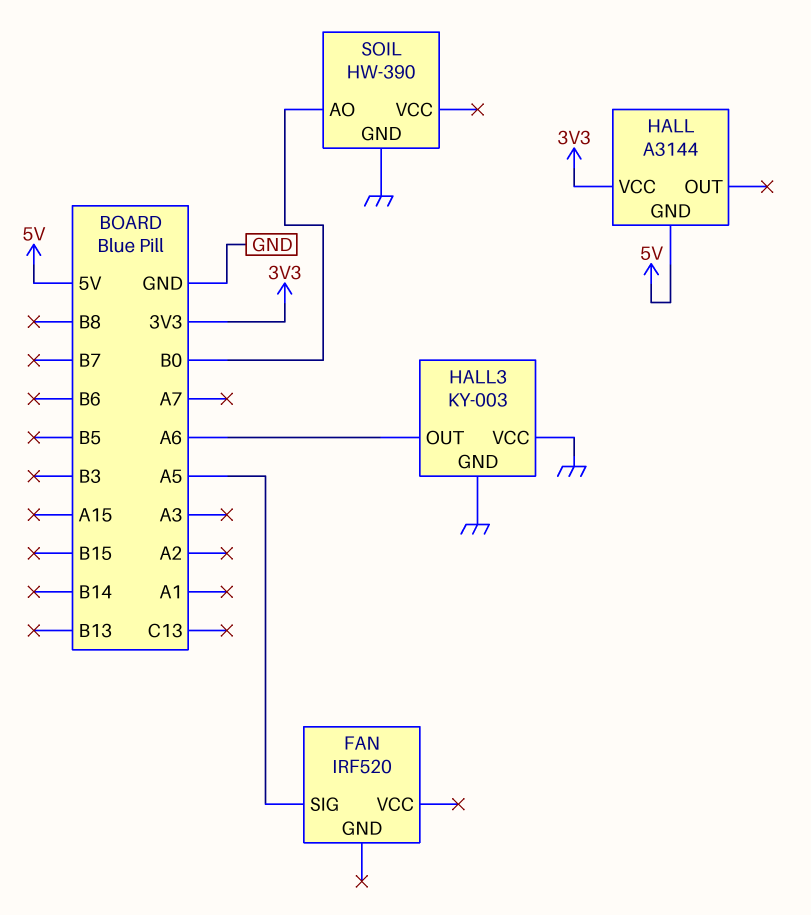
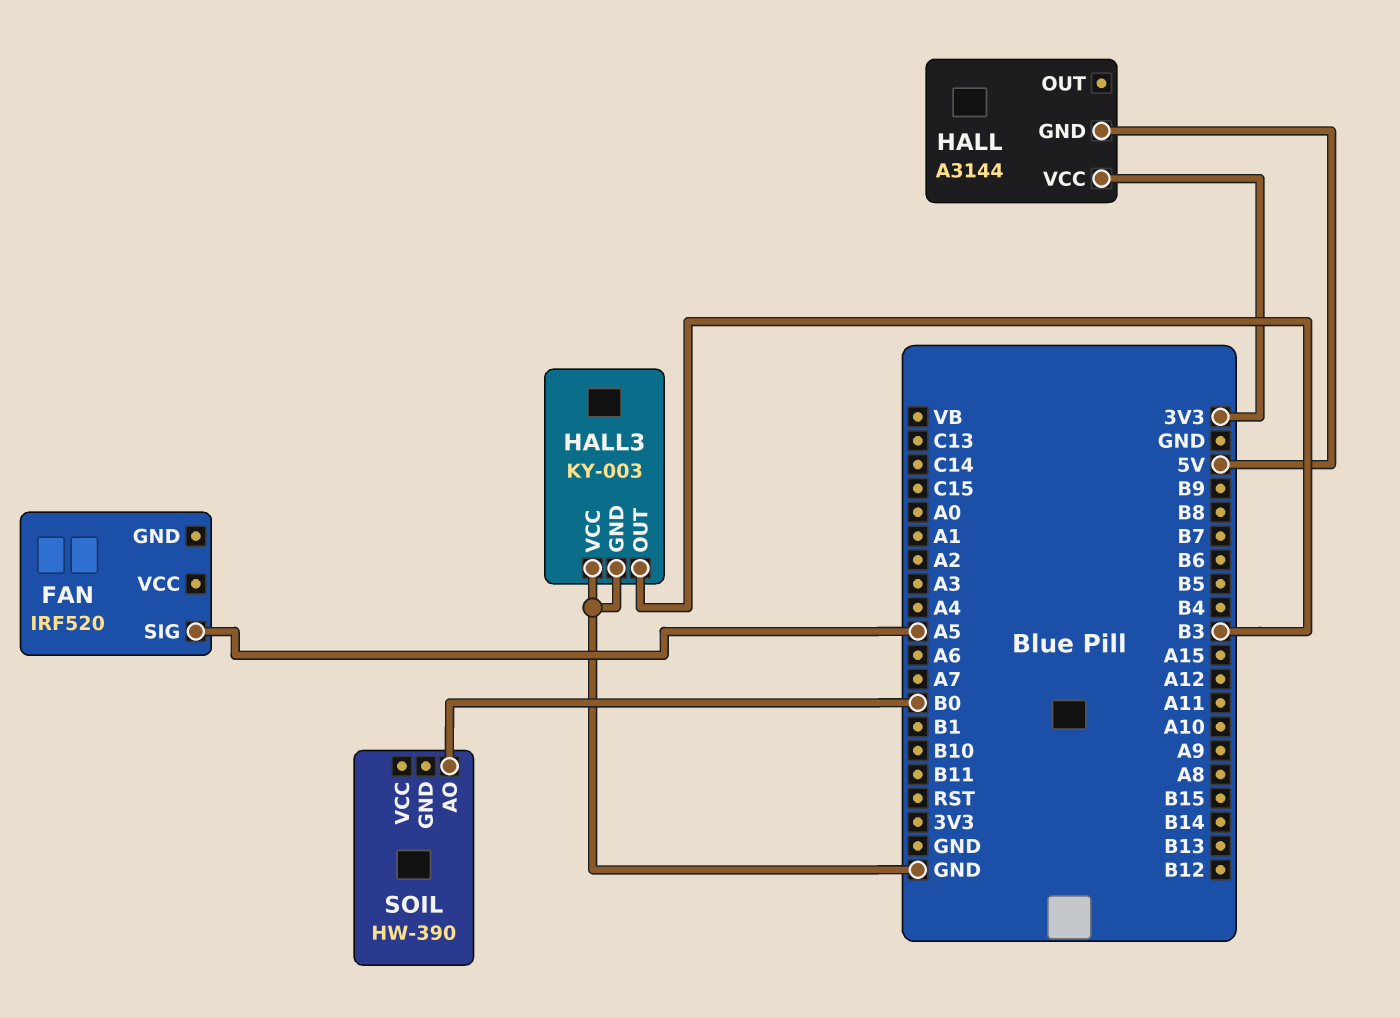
HALL3 pin OUT: A6 -> B3
SOIL pin GND: GND -> none

